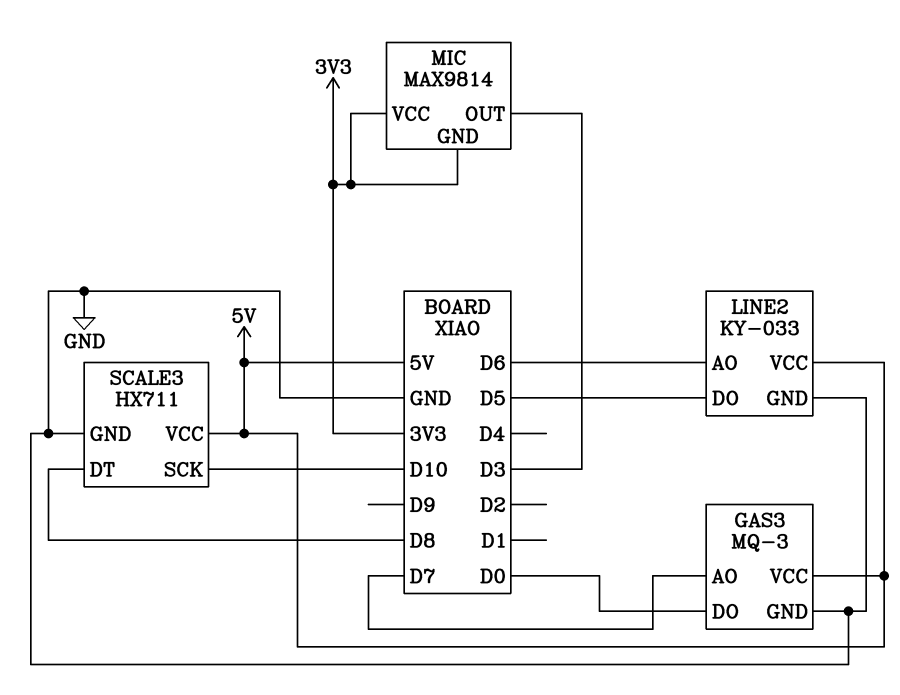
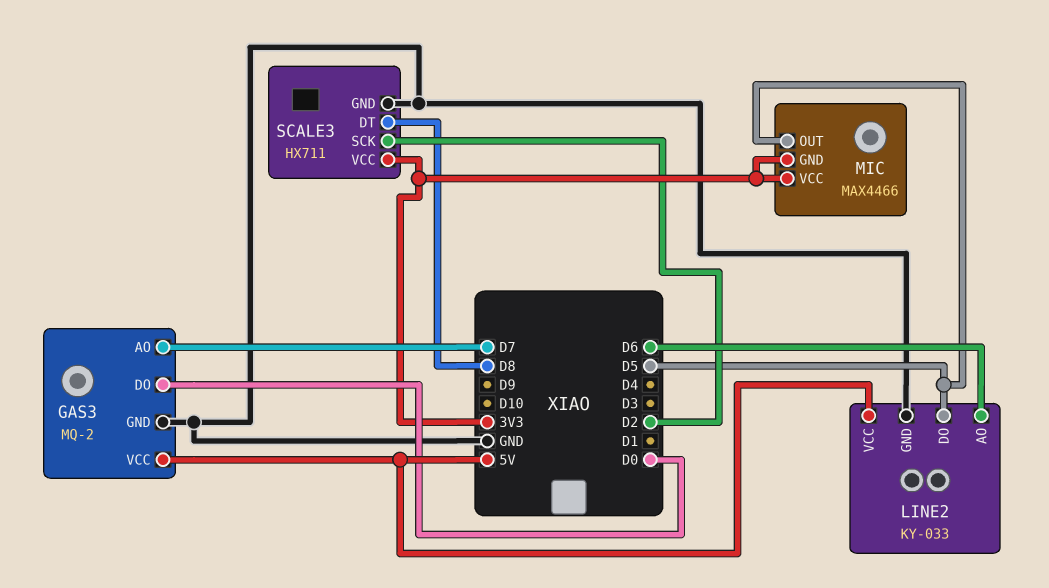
GAS3: MQ-3 -> MQ-2
MIC: MAX9814 -> MAX4466
MIC pin OUT: D3 -> D5
SCALE3 pin SCK: D10 -> D2
SCALE3 pin VCC: 5V -> 3V3

